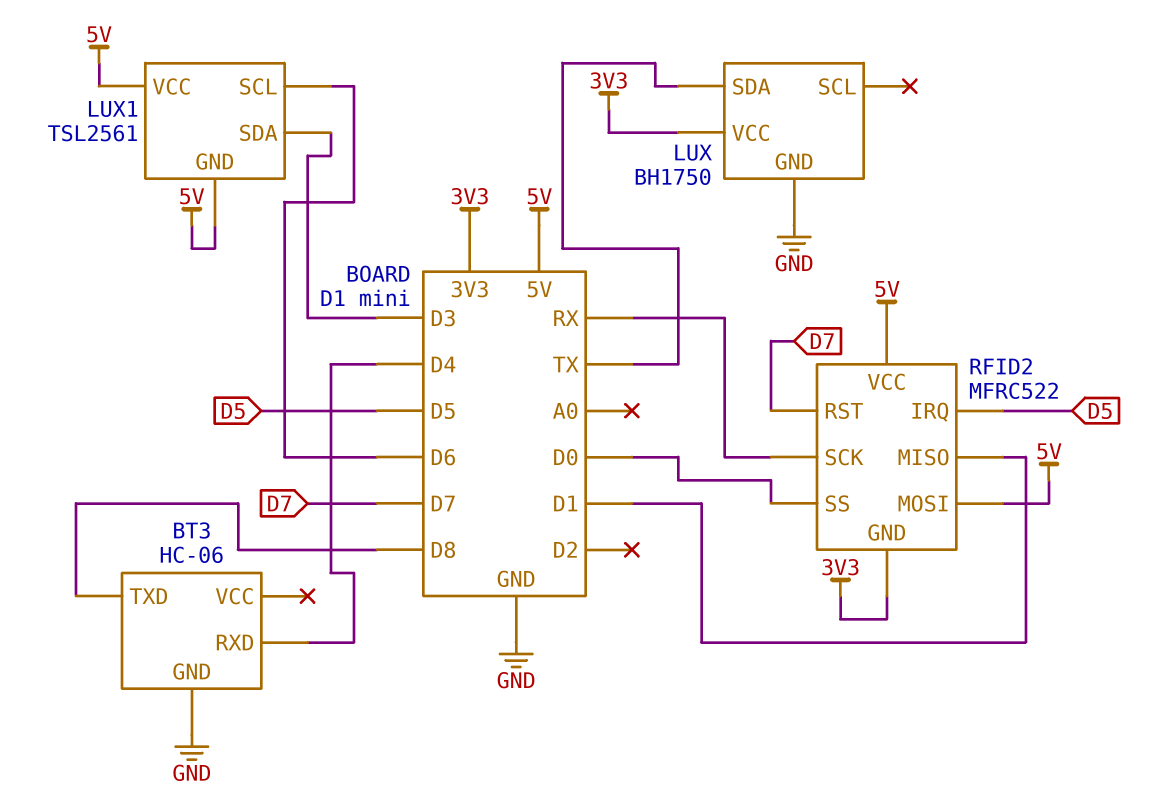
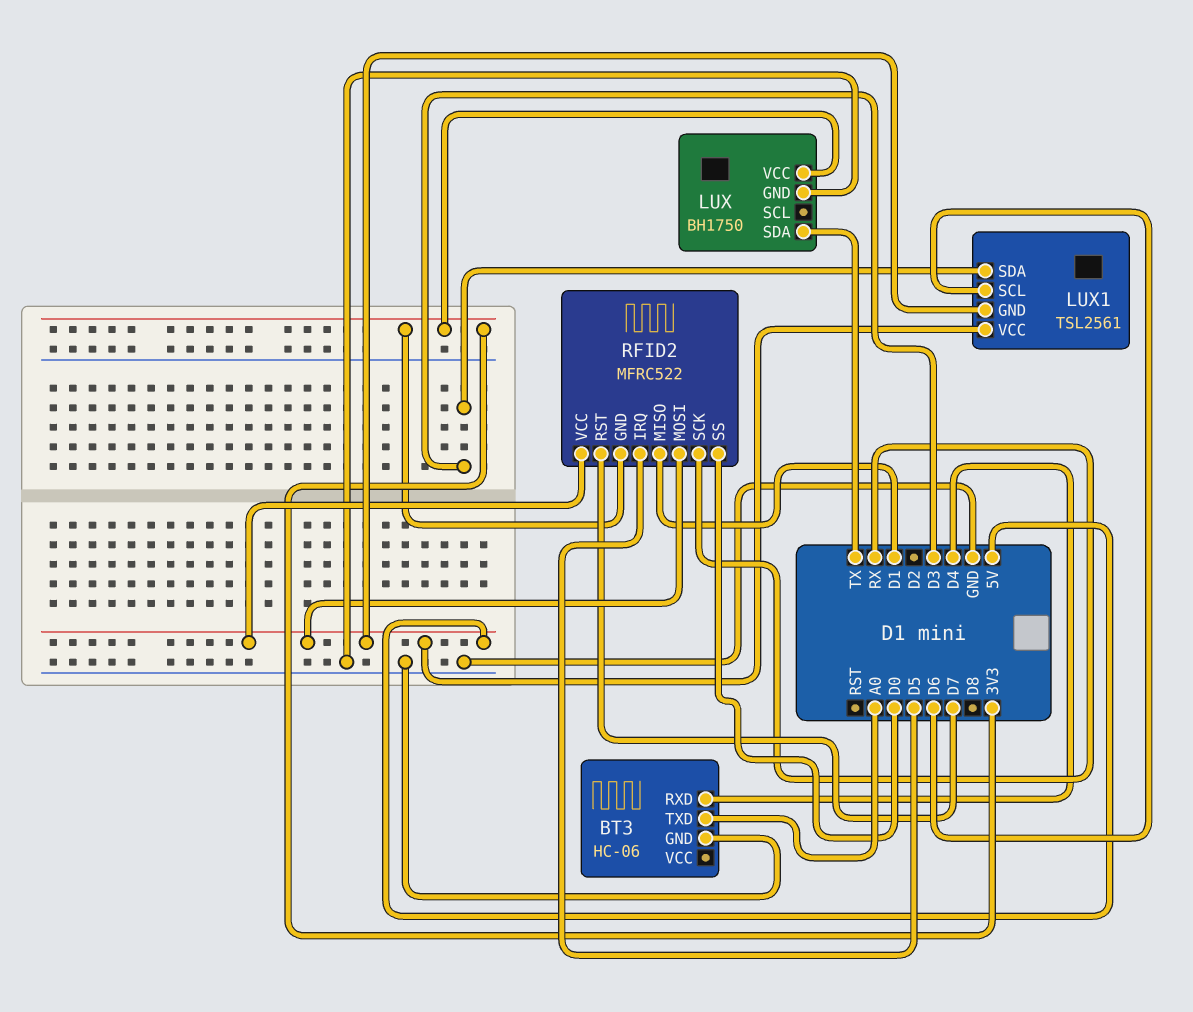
BT3 pin TXD: D8 -> A0

